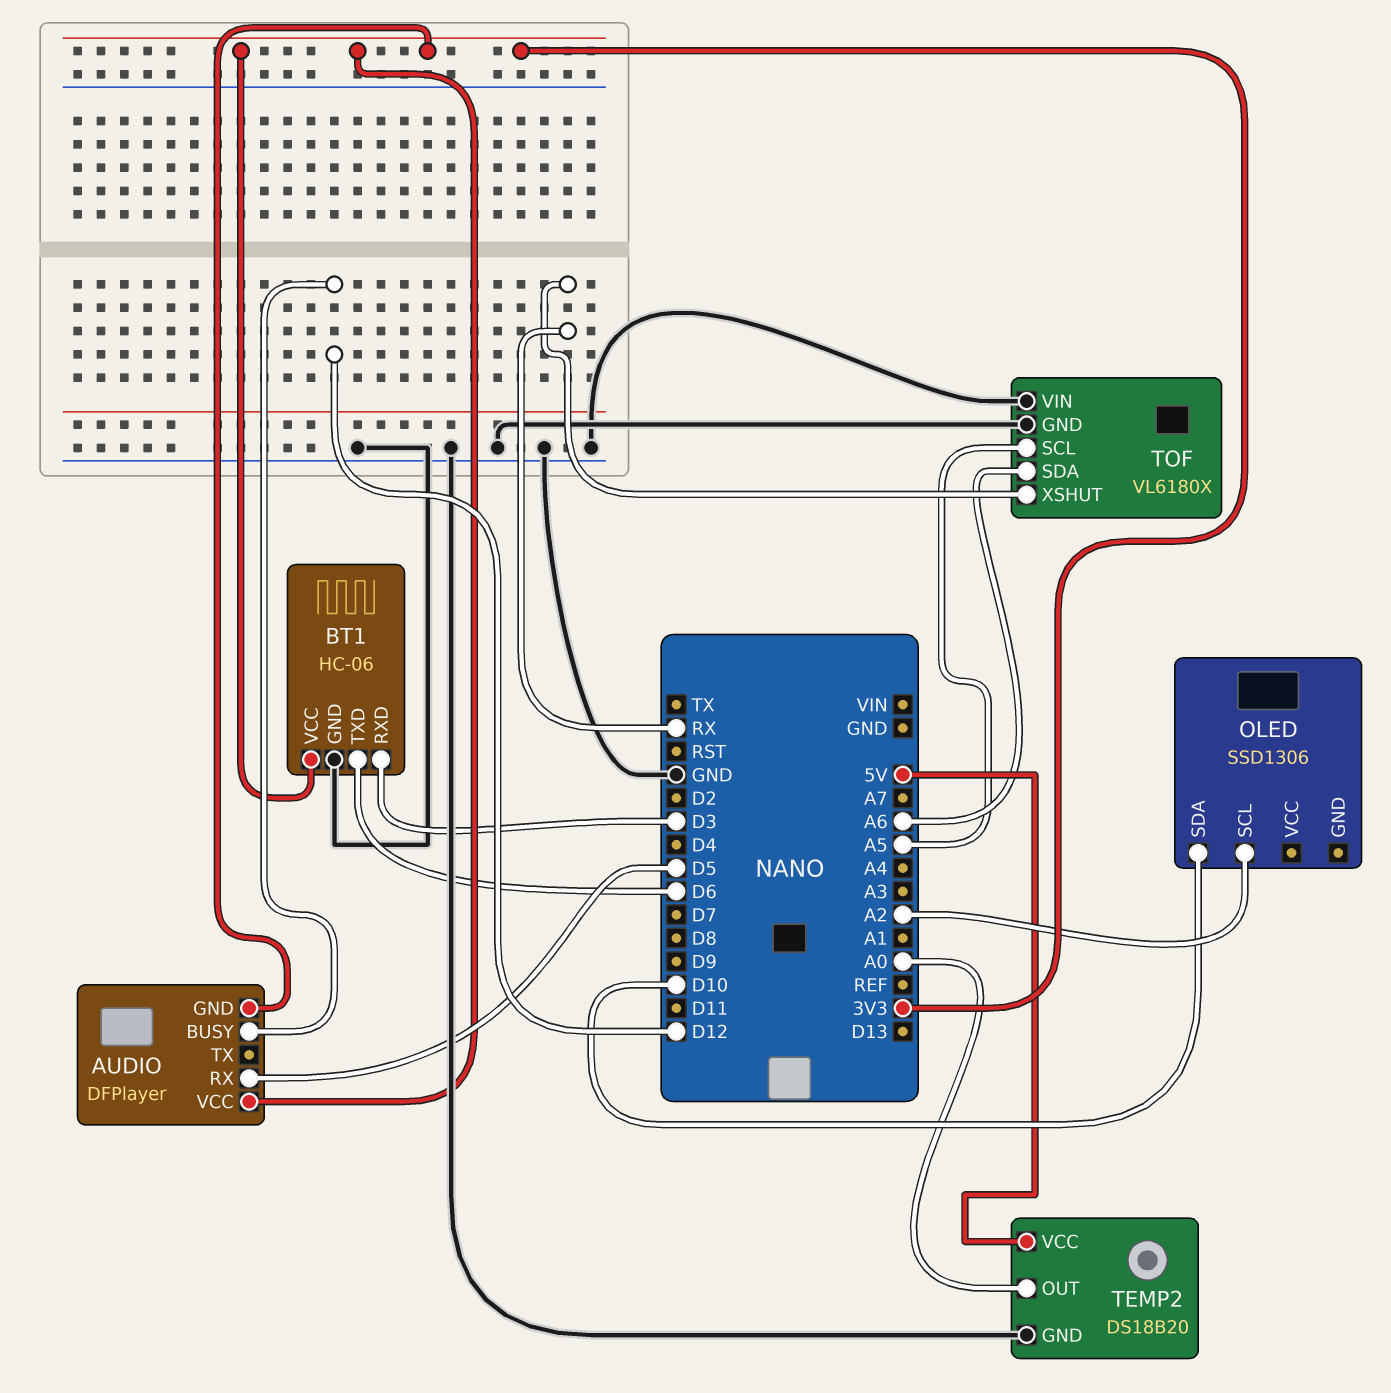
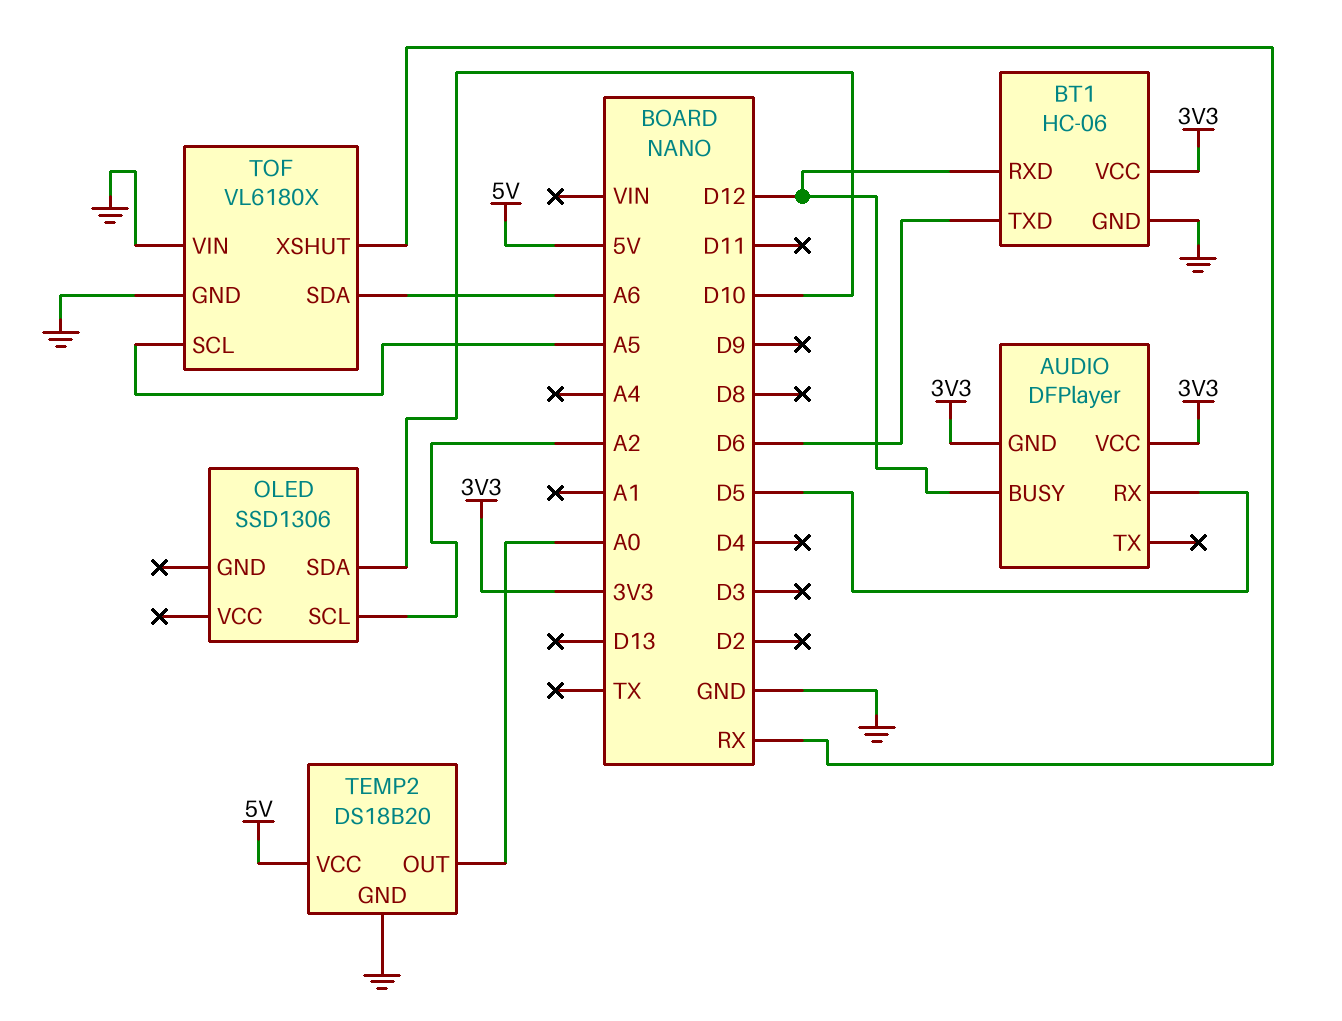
BT1 pin RXD: D3 -> D12

